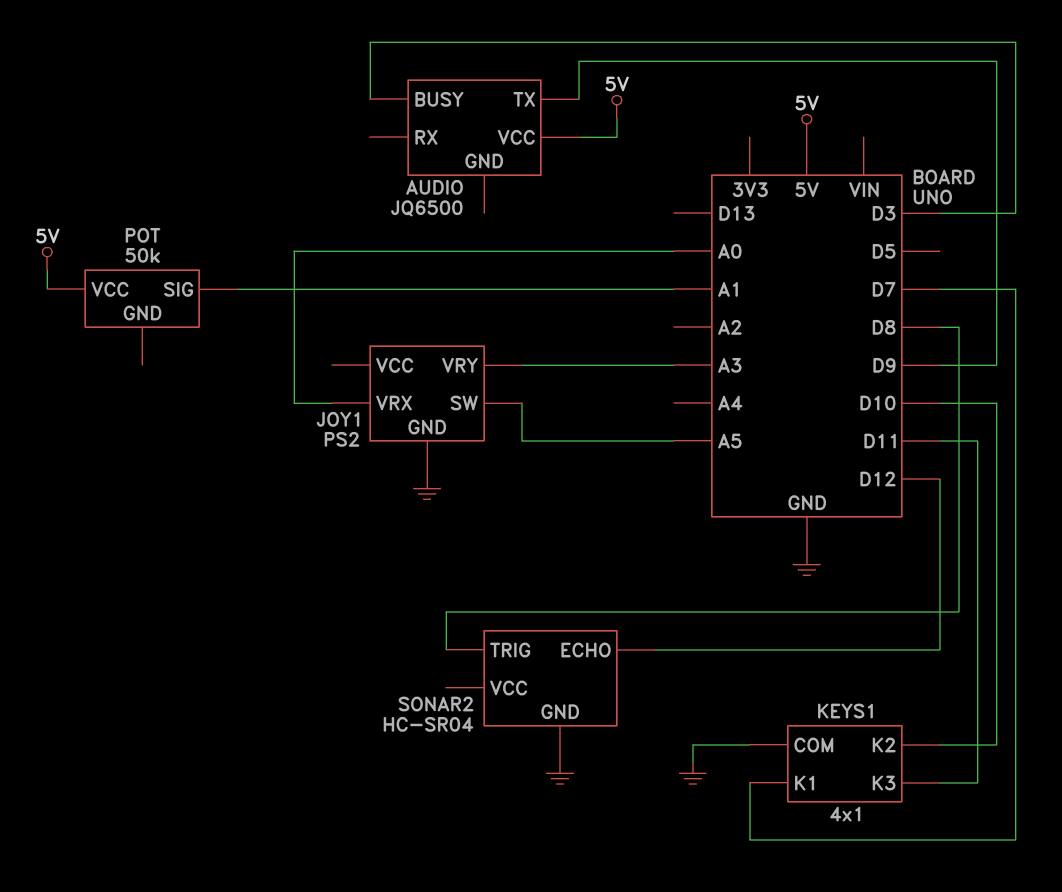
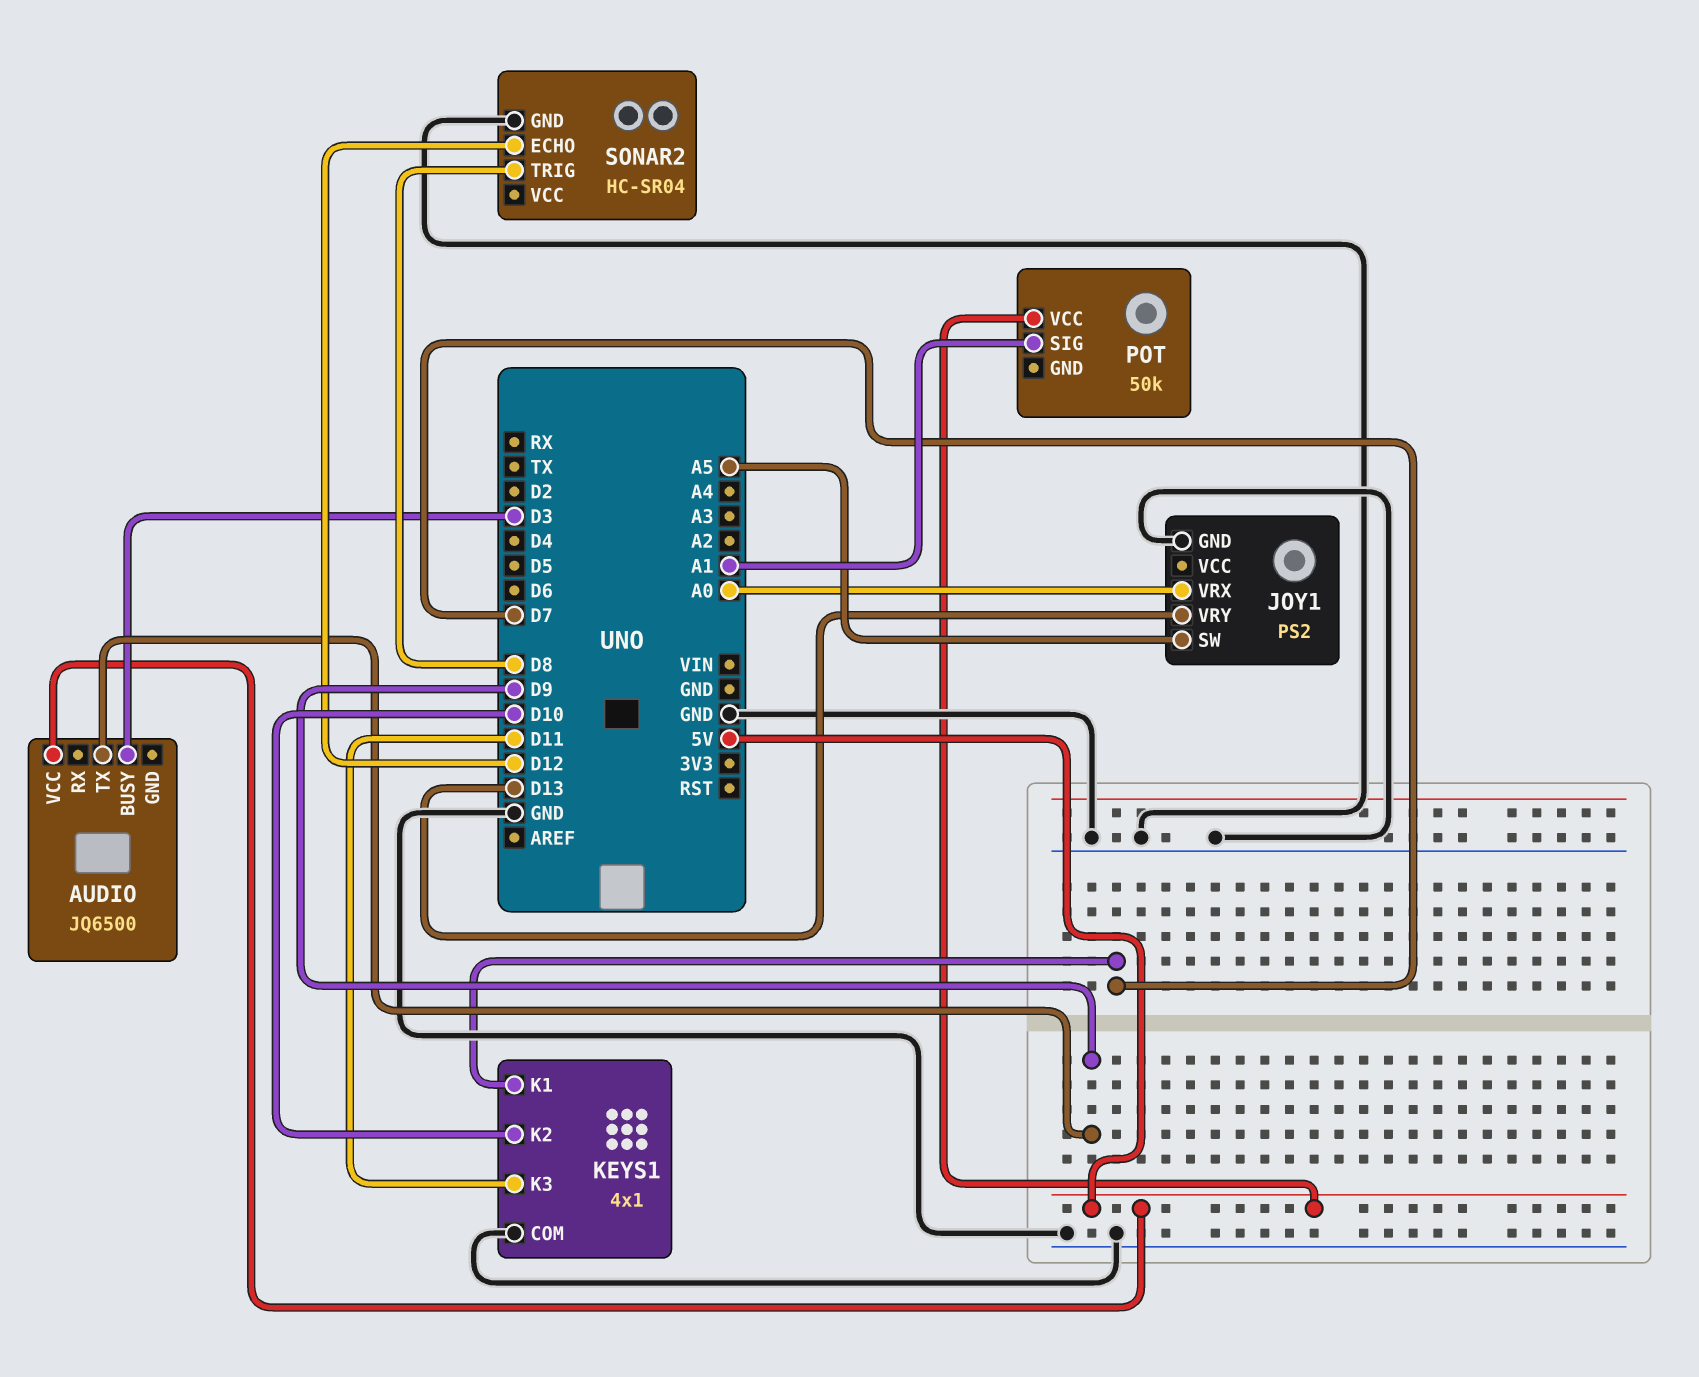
JOY1 pin VRY: A3 -> D13

